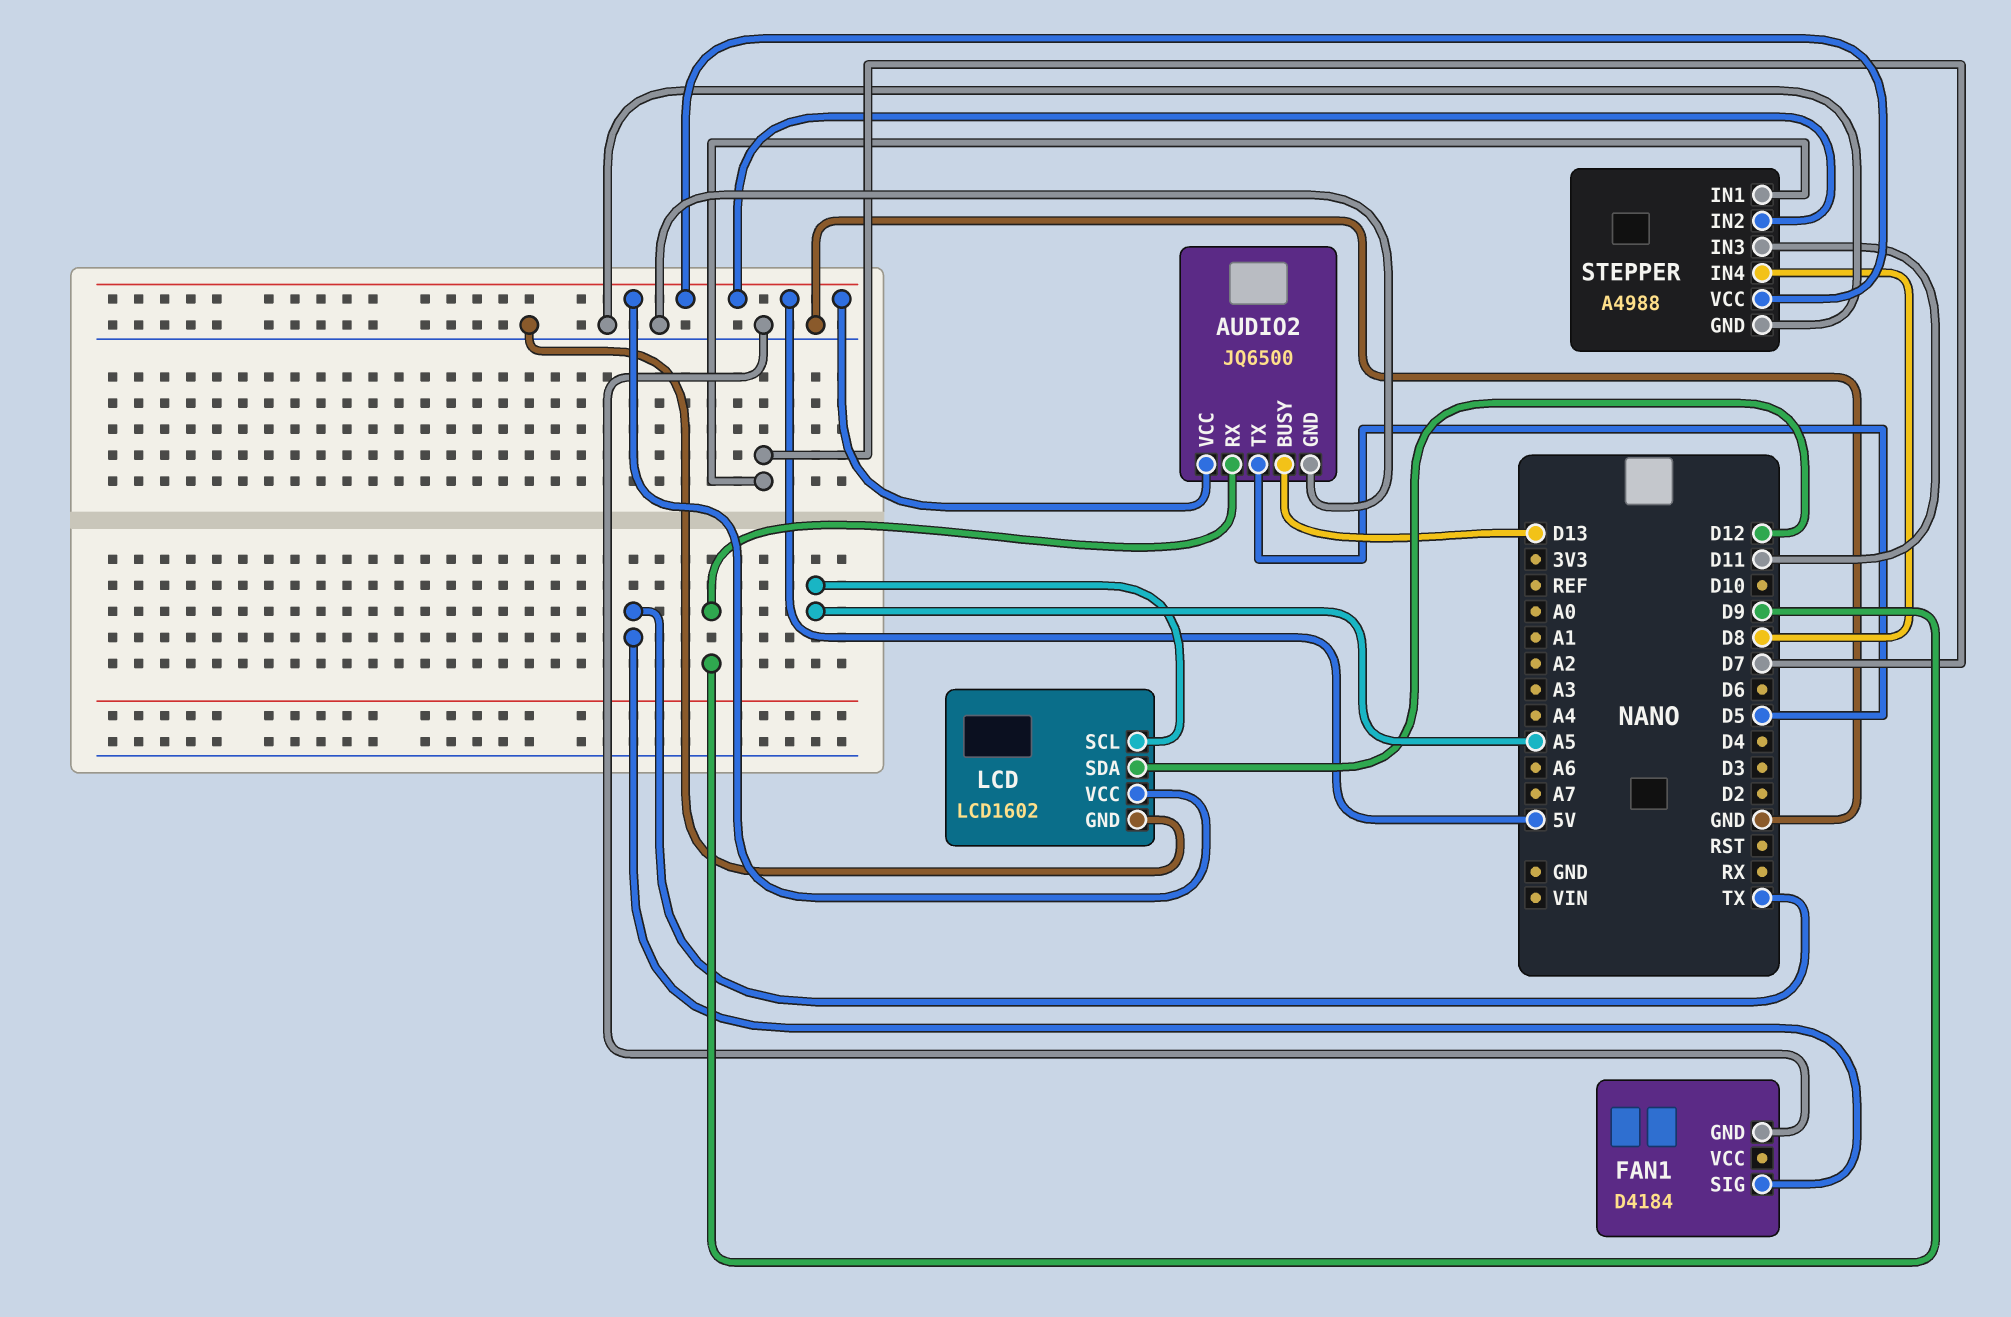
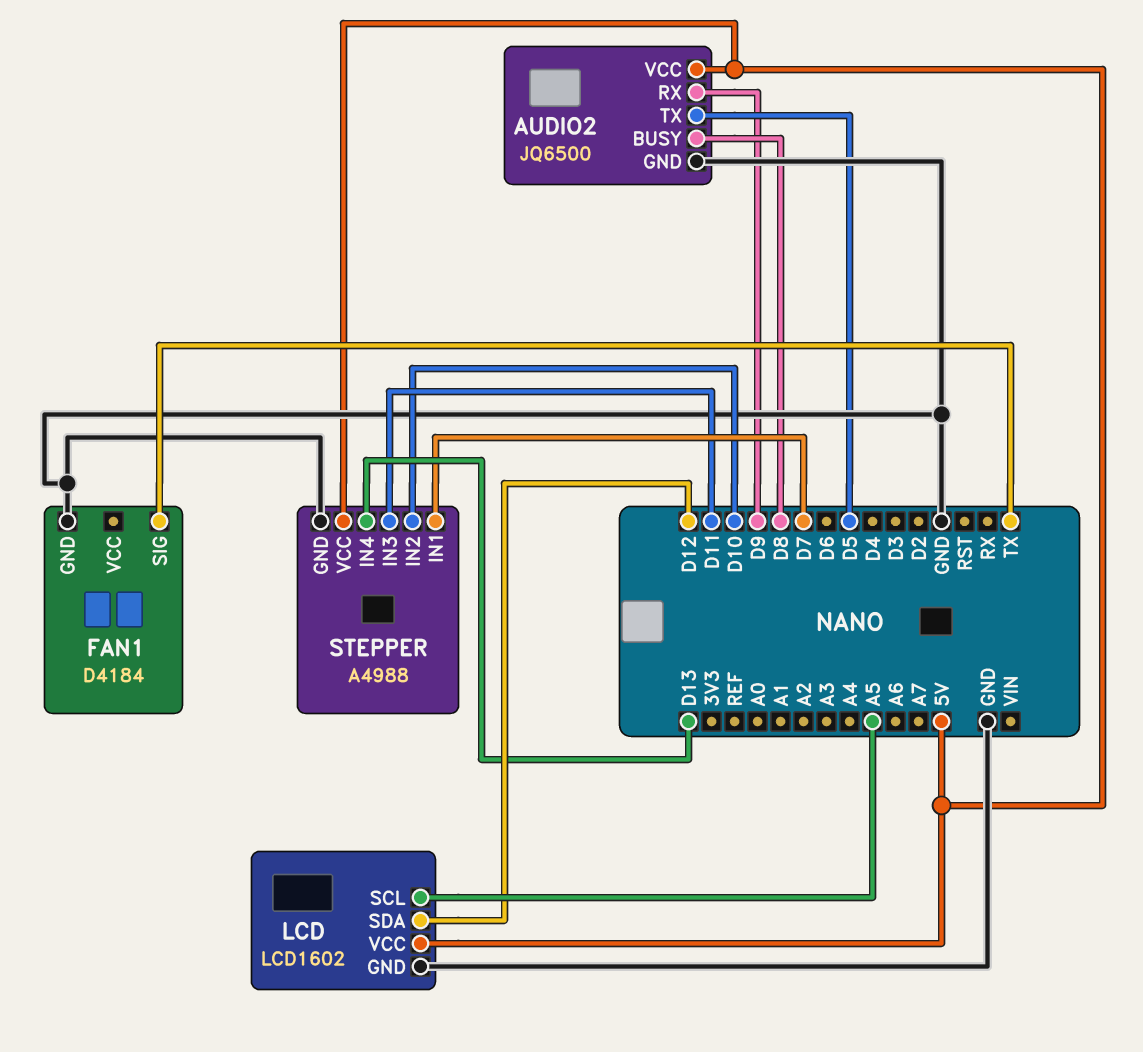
AUDIO2 pin BUSY: D13 -> D8
STEPPER pin IN2: 5V -> D10
STEPPER pin IN4: D8 -> D13

